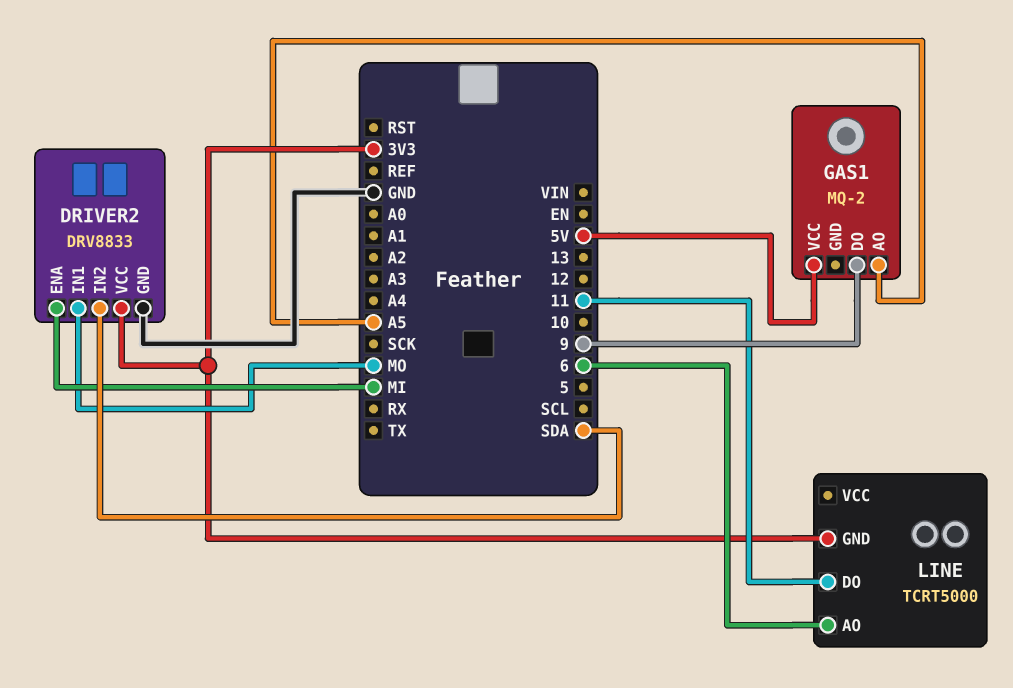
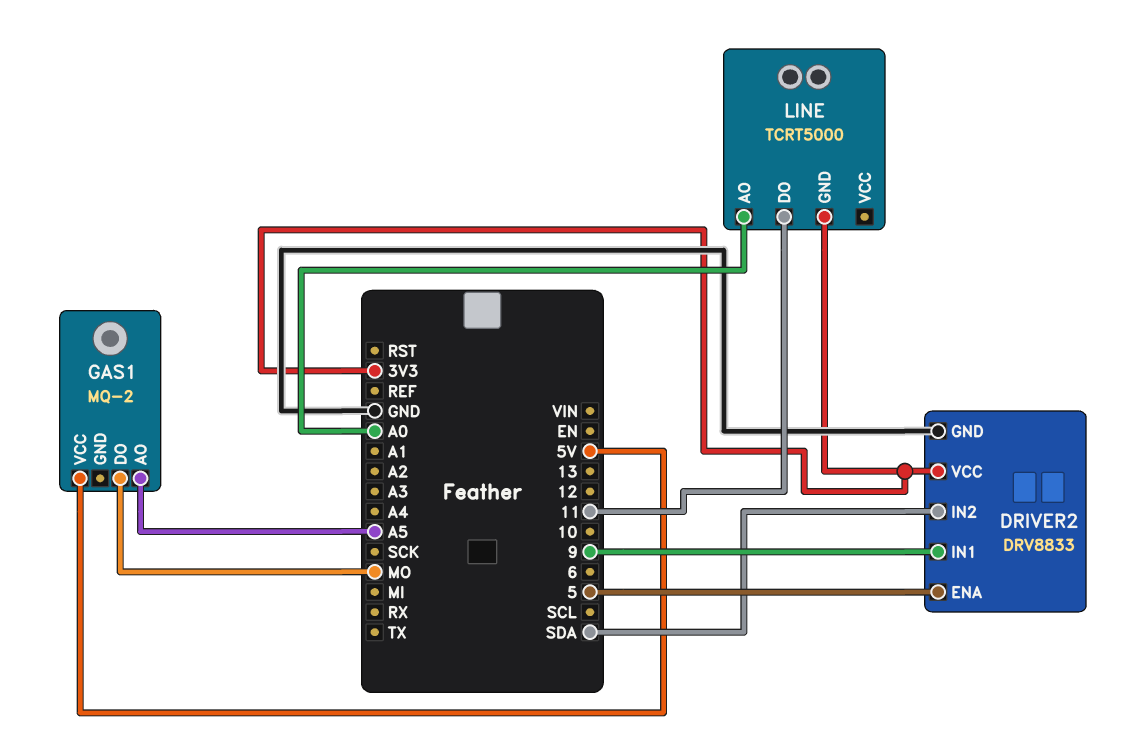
DRIVER2 pin ENA: MI -> 5
DRIVER2 pin IN1: MO -> 9
GAS1 pin DO: 9 -> MO
LINE pin AO: 6 -> A0

